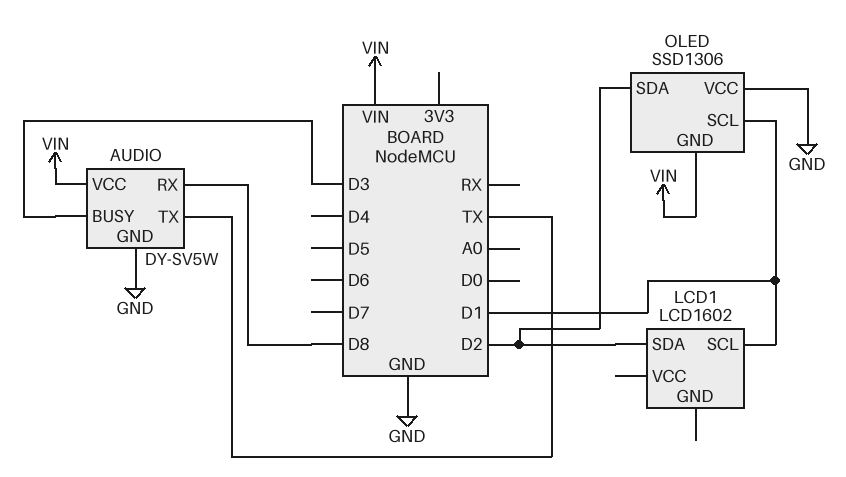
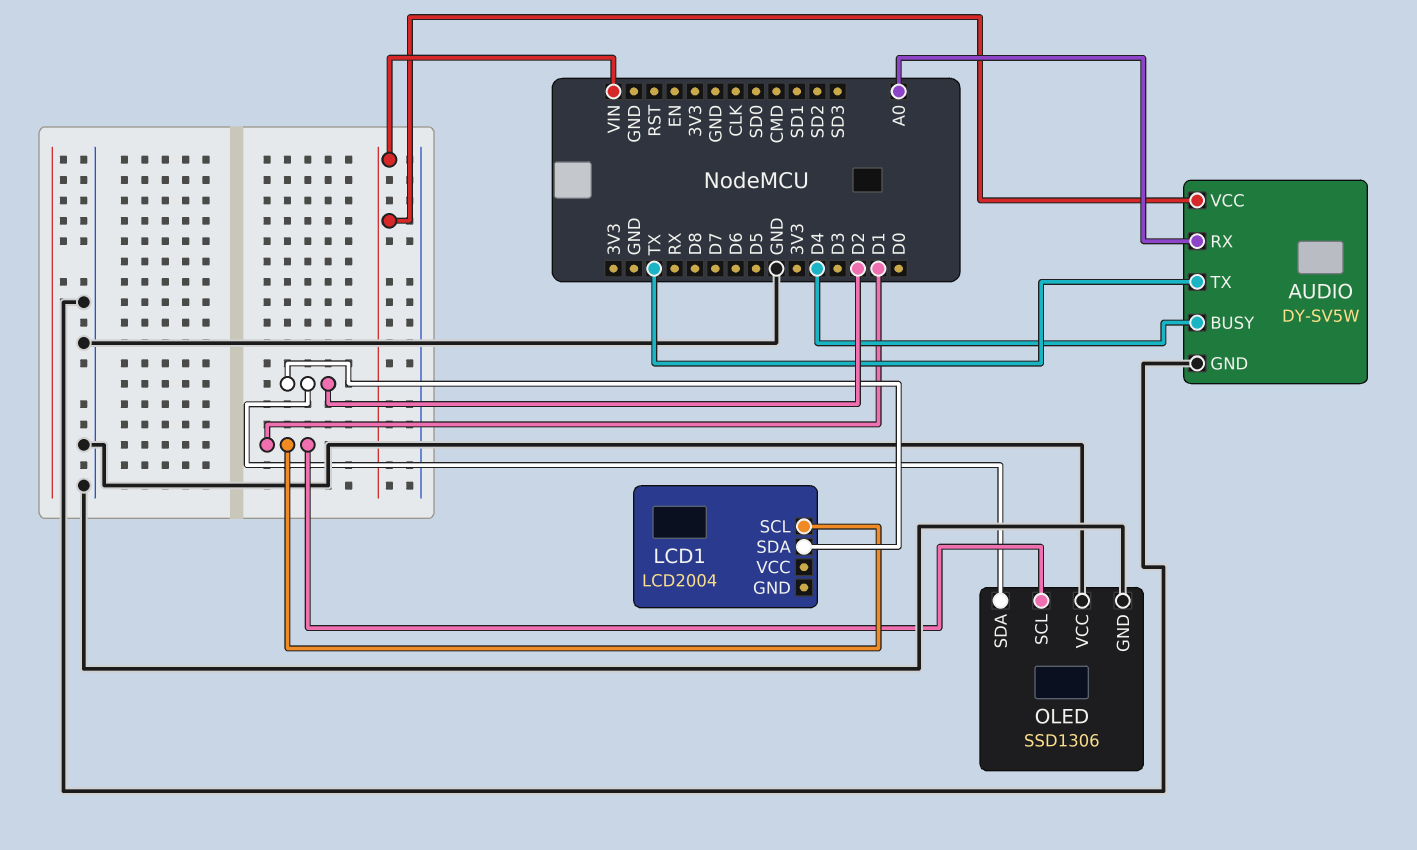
AUDIO pin BUSY: D3 -> D4
AUDIO pin RX: D8 -> A0
LCD1: LCD1602 -> LCD2004
OLED pin GND: VIN -> GND

